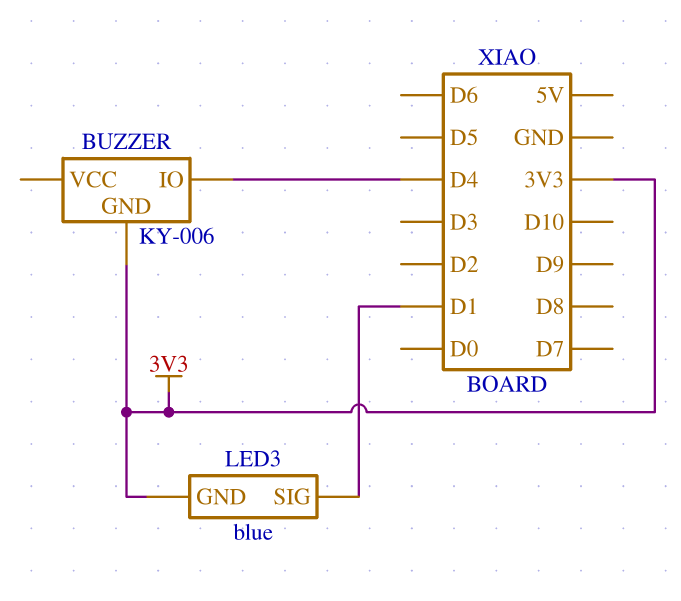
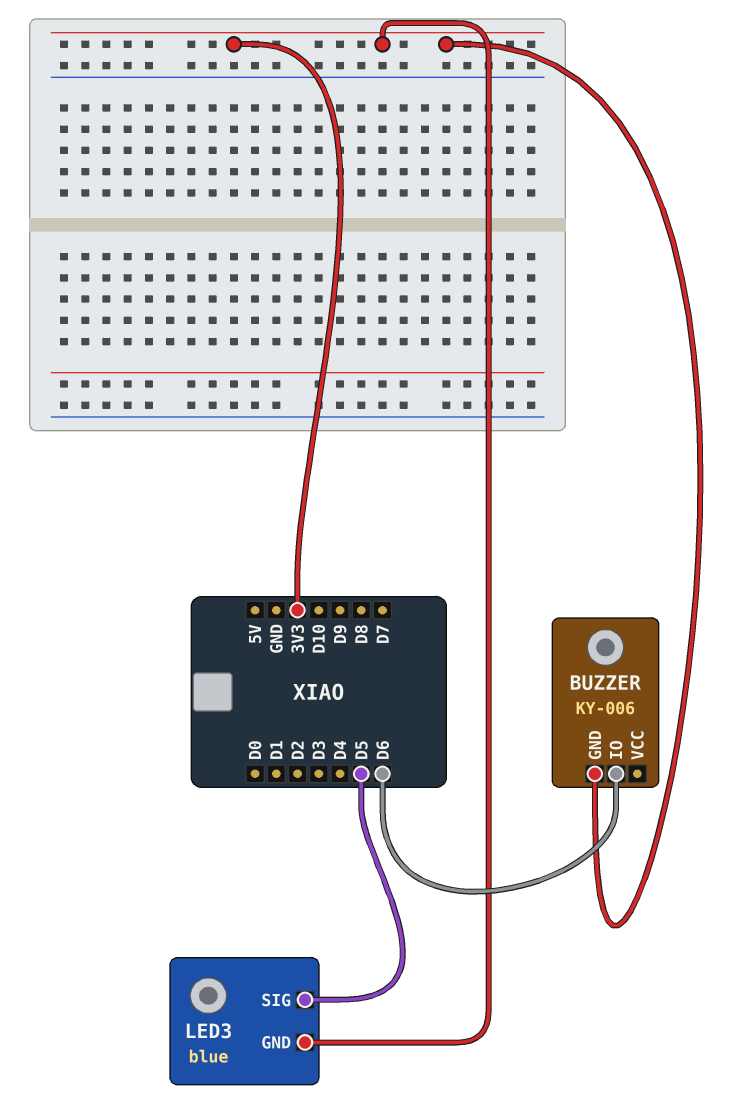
BUZZER pin IO: D4 -> D6
LED3 pin SIG: D1 -> D5

